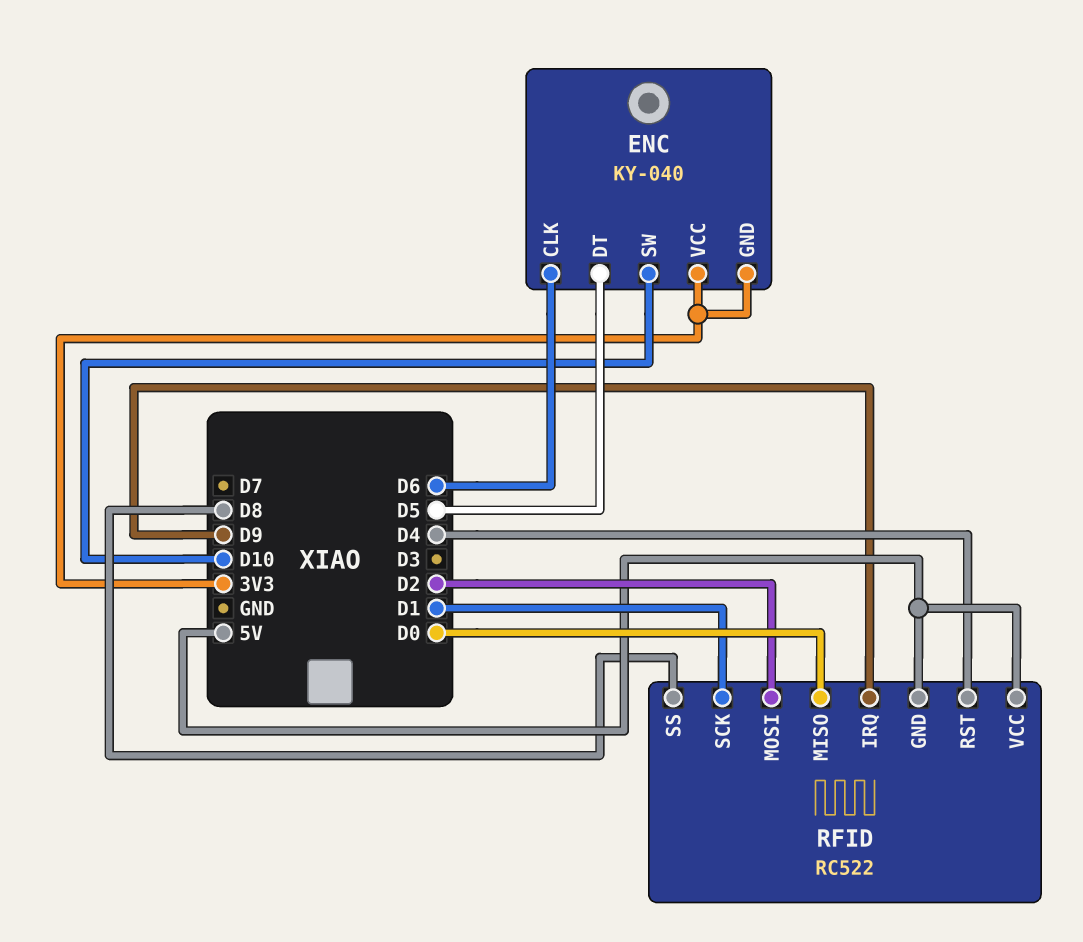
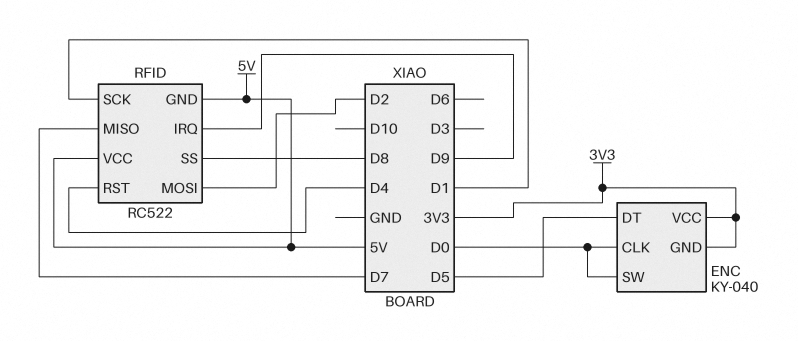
ENC pin CLK: D6 -> D0
ENC pin SW: D10 -> D0
RFID pin MISO: D0 -> D7

